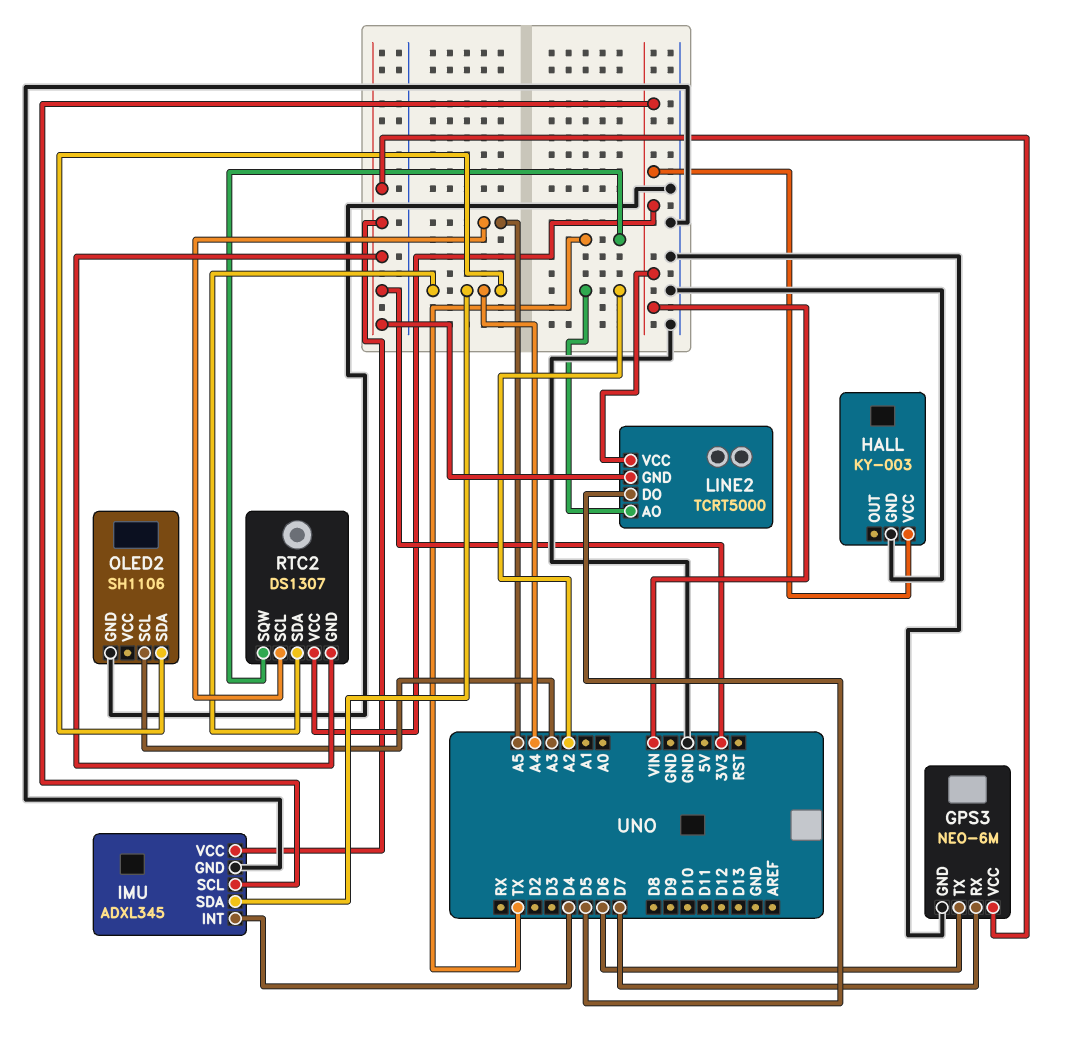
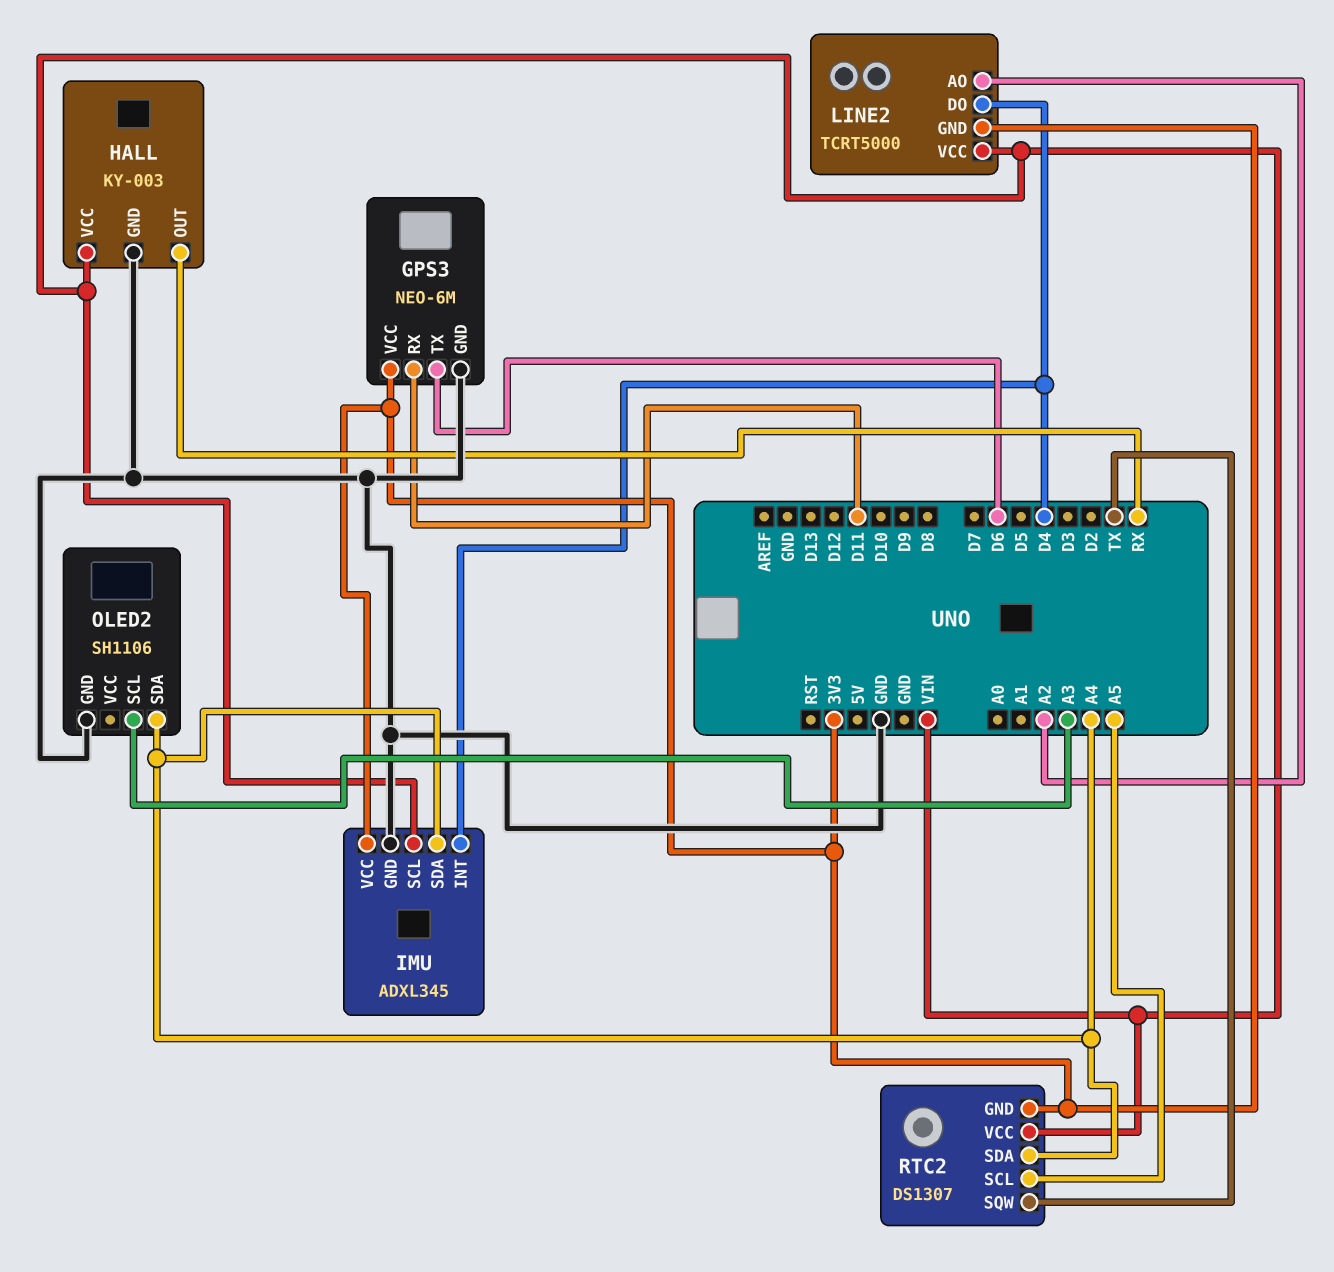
GPS3 pin RX: D7 -> D11
HALL pin OUT: none -> RX
LINE2 pin DO: D5 -> D4

